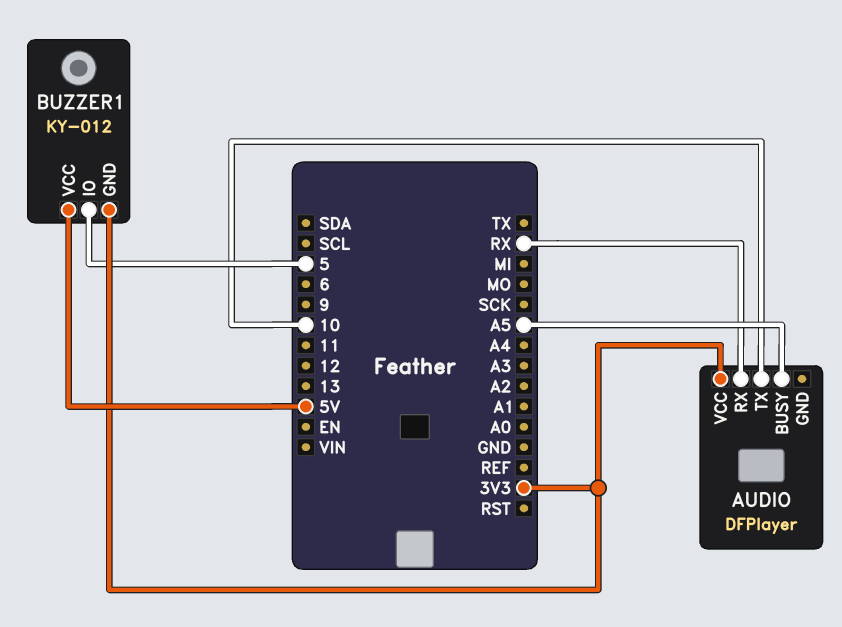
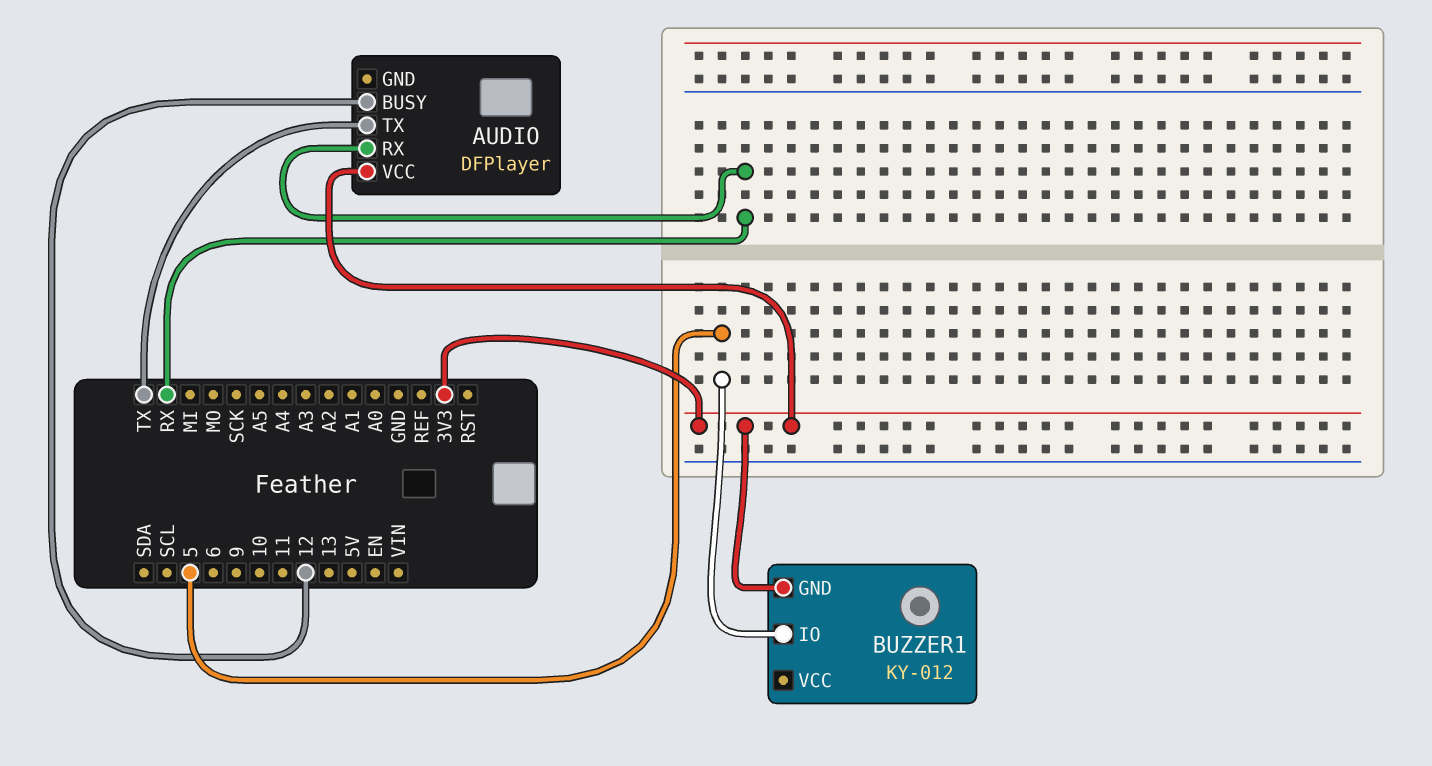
AUDIO pin BUSY: A5 -> 12
AUDIO pin TX: 10 -> TX
BUZZER1 pin VCC: 5V -> none

